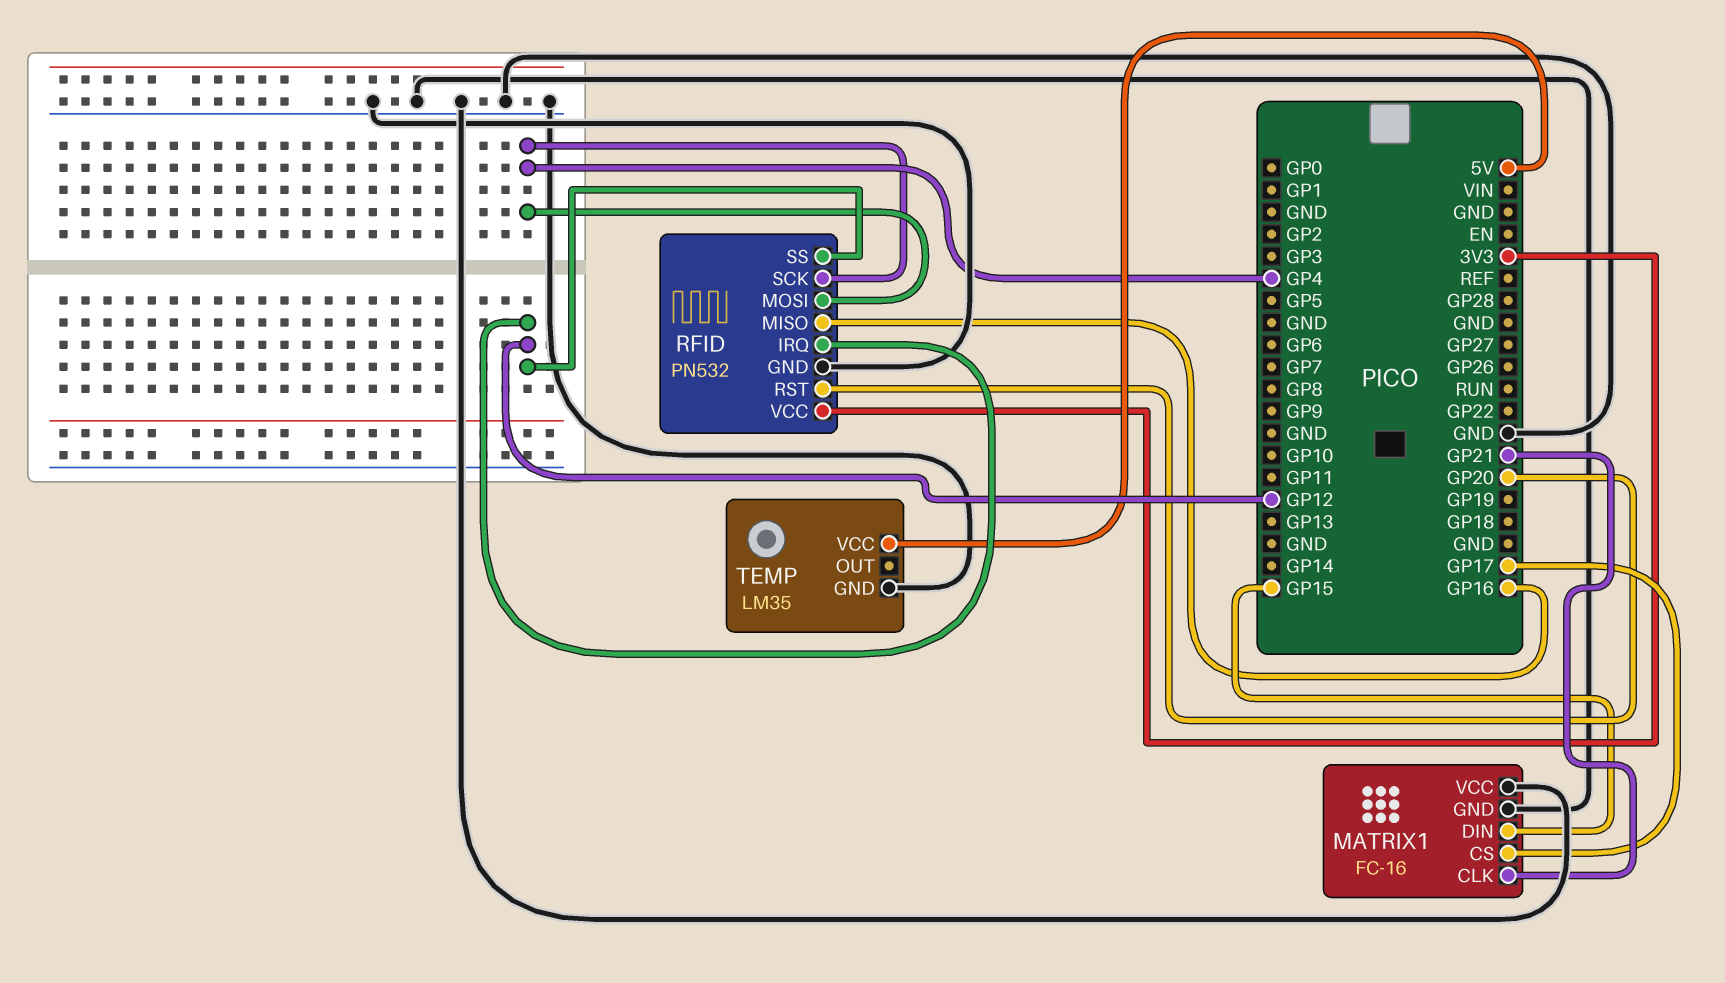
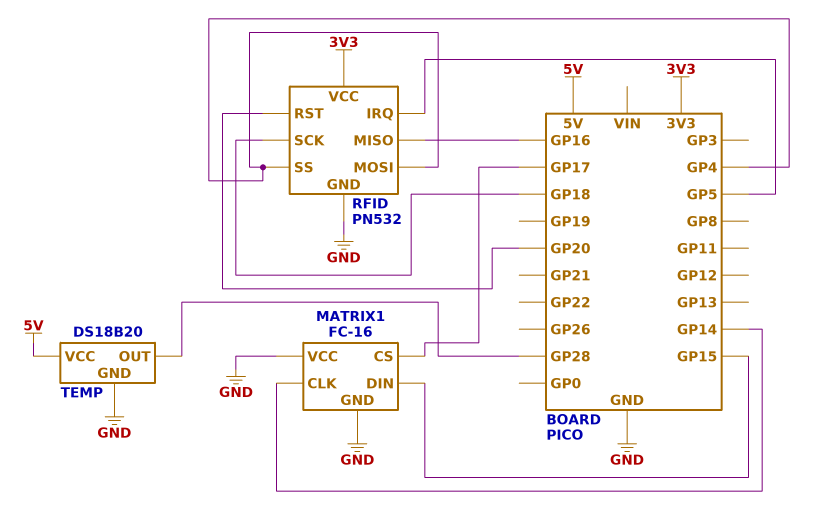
MATRIX1 pin CLK: GP21 -> GP14
RFID pin IRQ: GP12 -> GP5
RFID pin SCK: GP4 -> GP18
RFID pin SS: GP12 -> GP4
TEMP: LM35 -> DS18B20
TEMP pin OUT: none -> GP28

